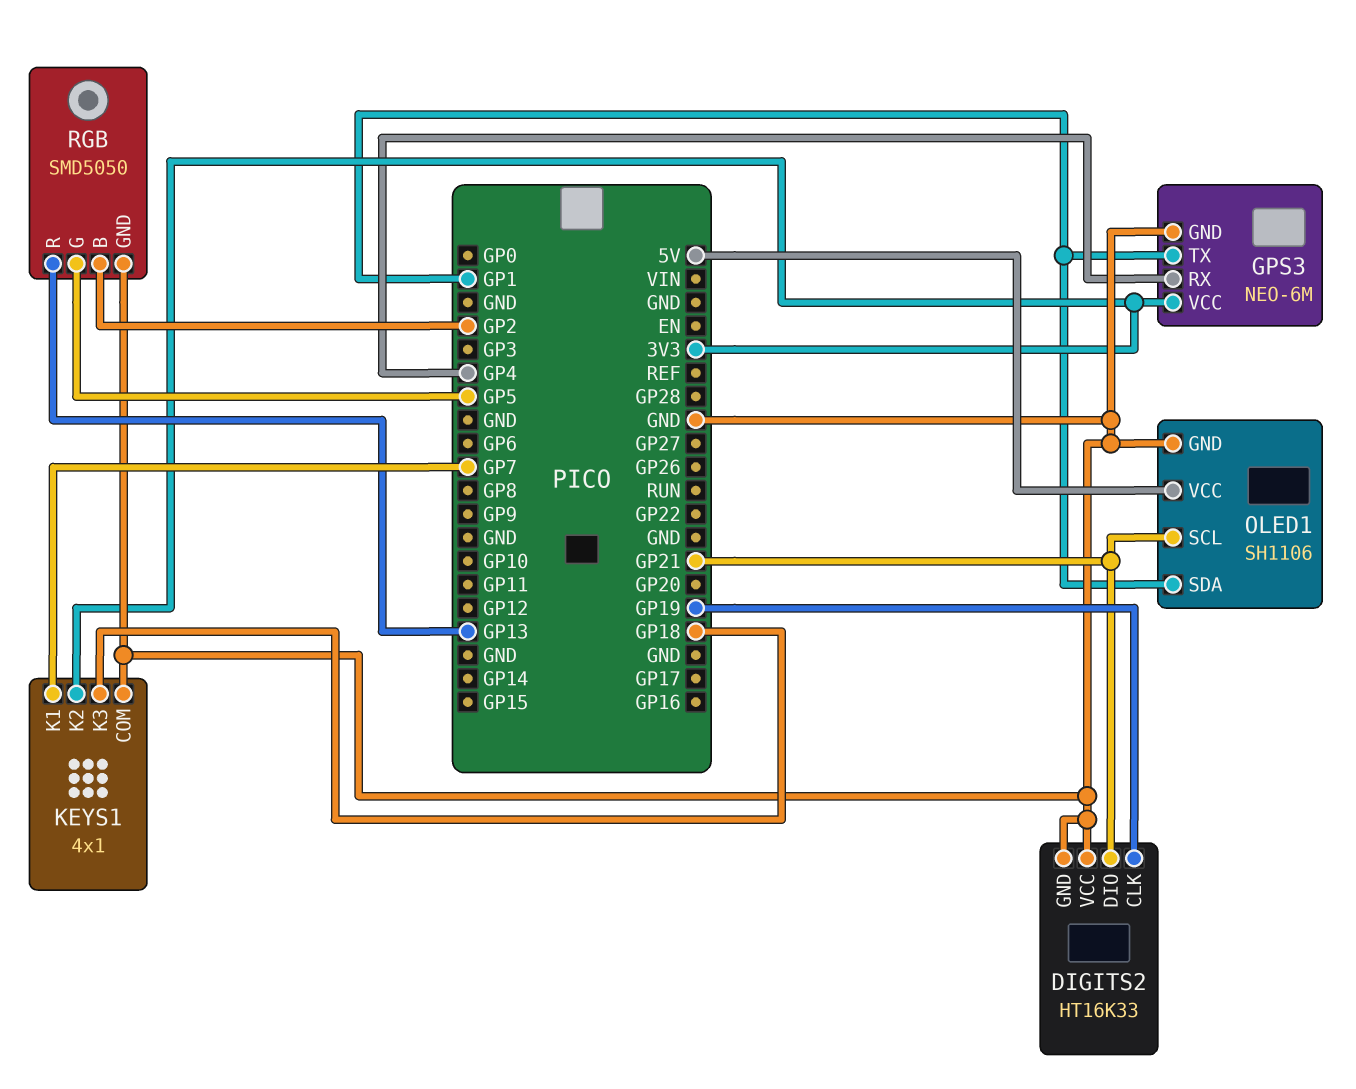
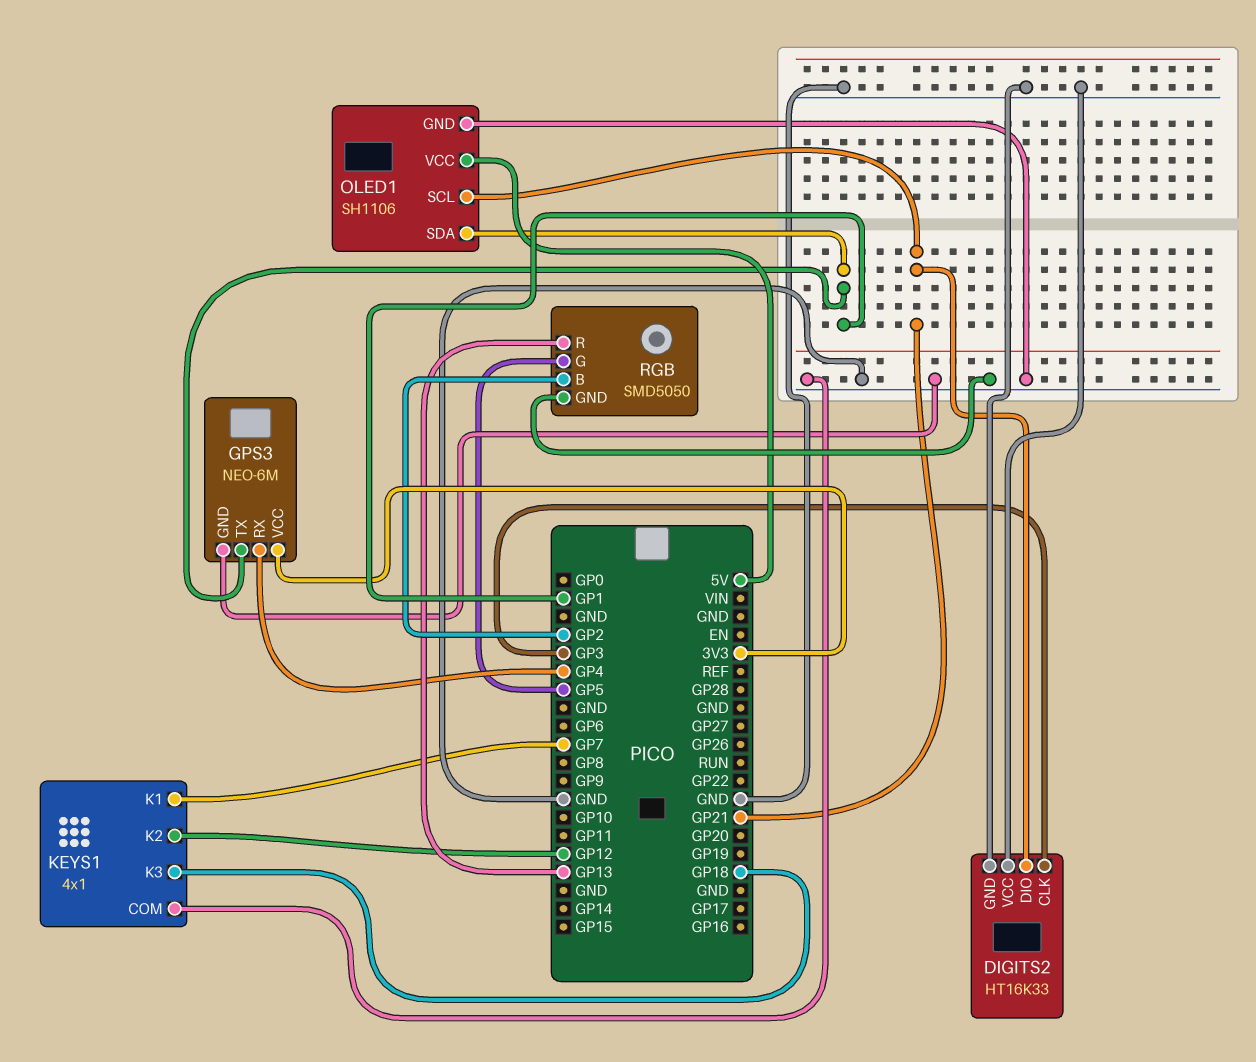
DIGITS2 pin CLK: GP19 -> GP3
KEYS1 pin K2: 3V3 -> GP12

